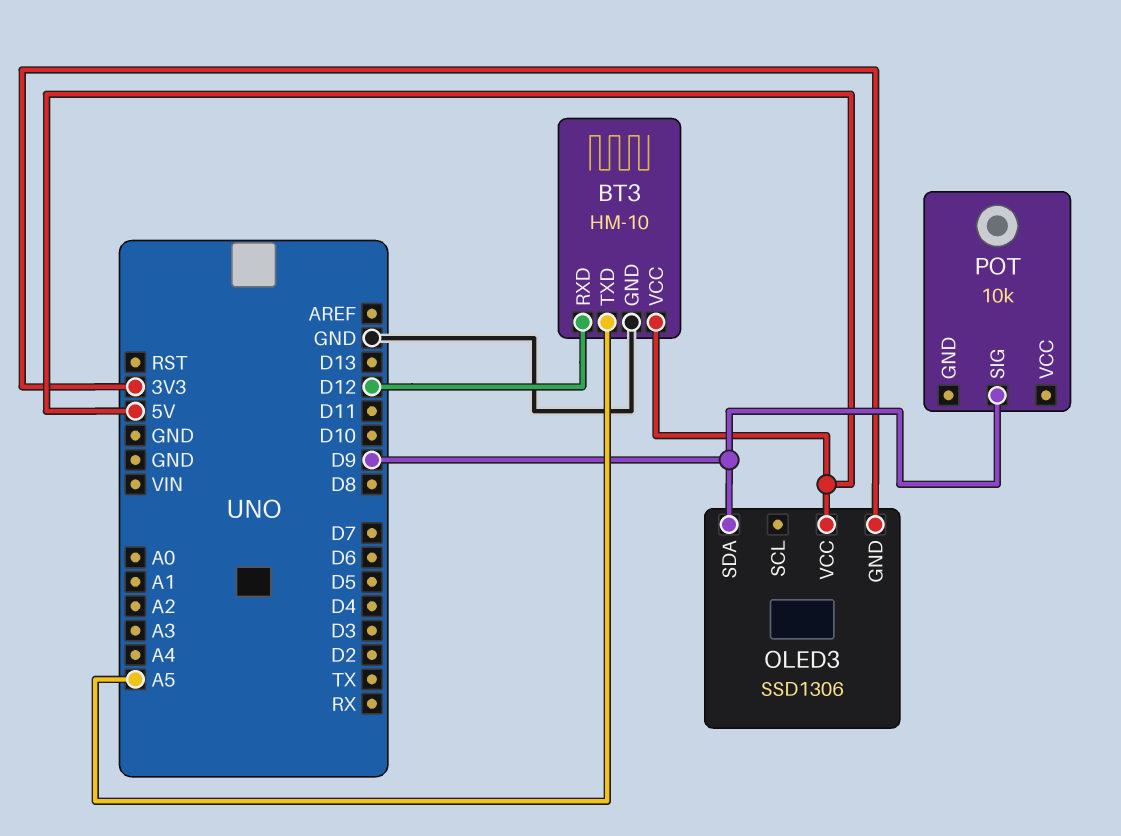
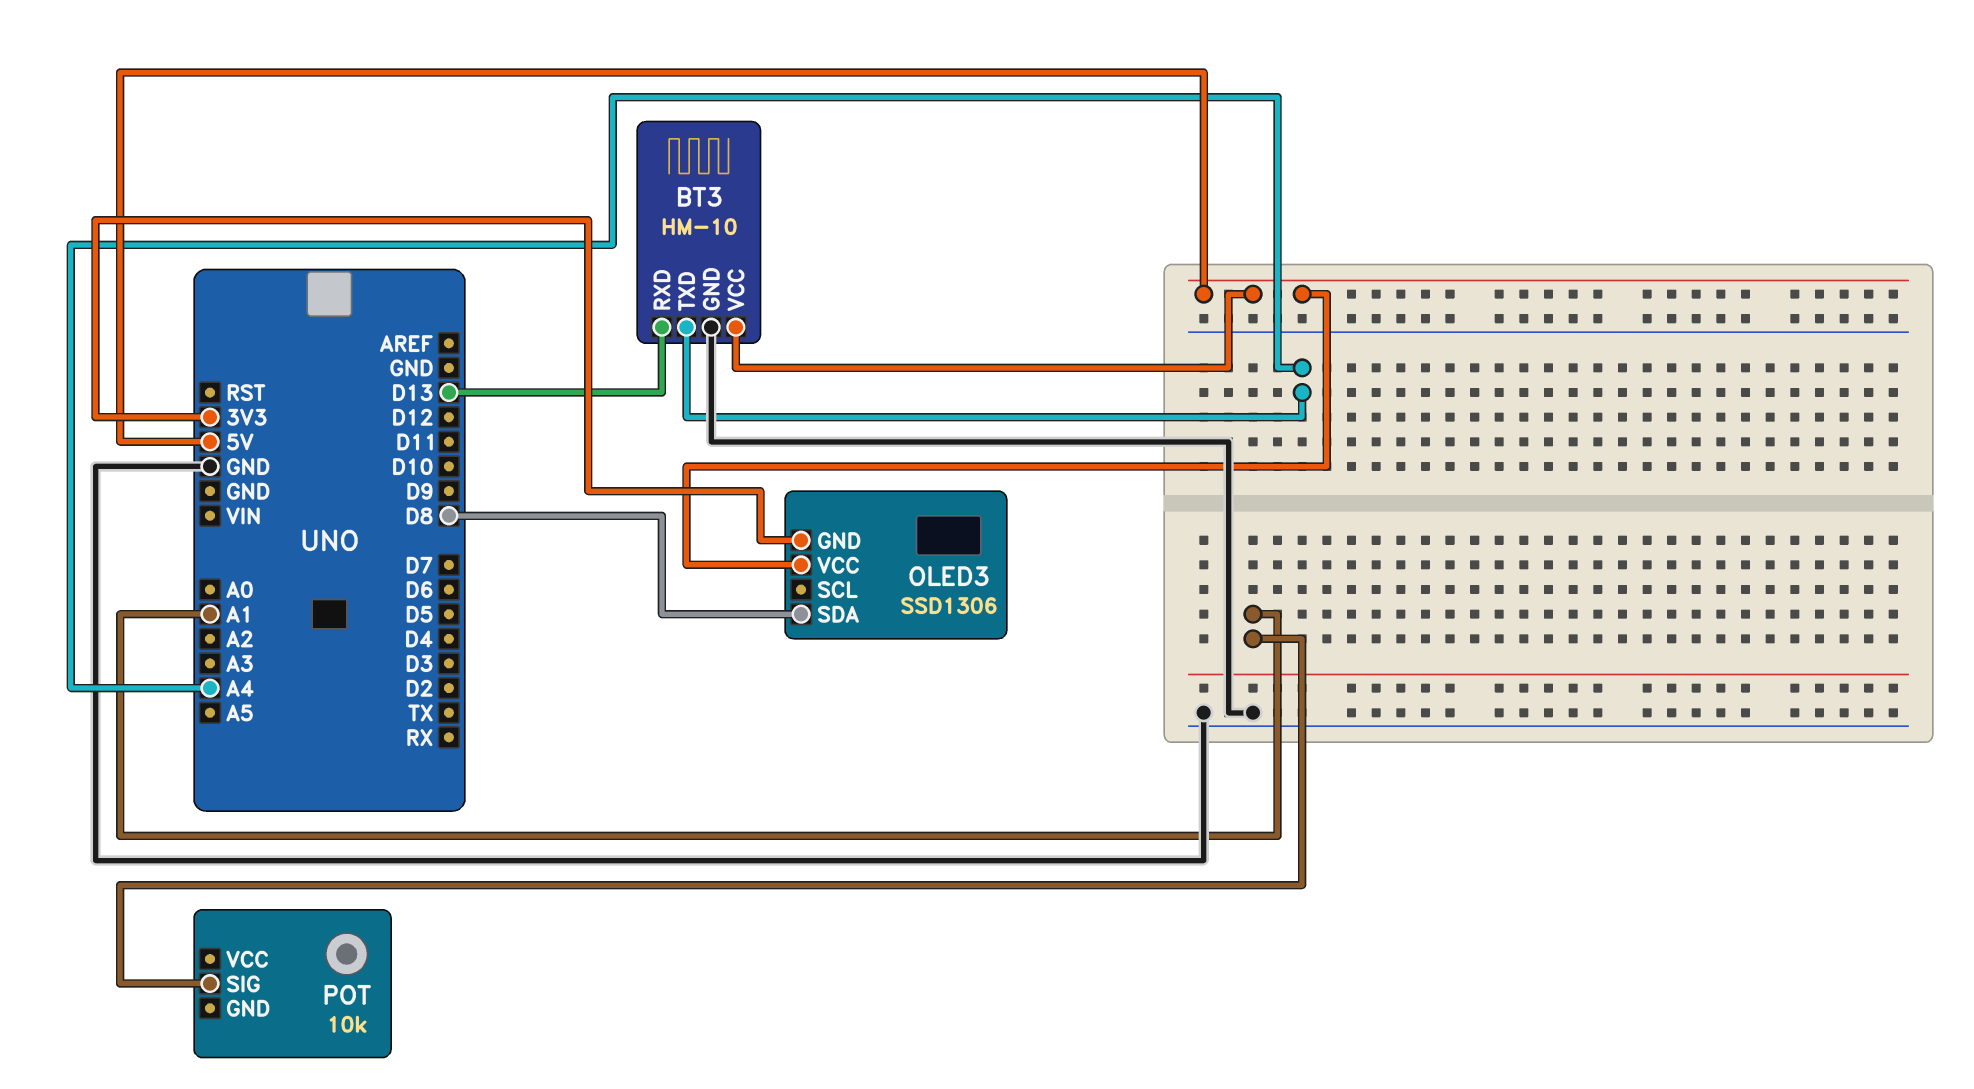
BT3 pin RXD: D12 -> D13
BT3 pin TXD: A5 -> A4
OLED3 pin SDA: D9 -> D8
POT pin SIG: D9 -> A1

